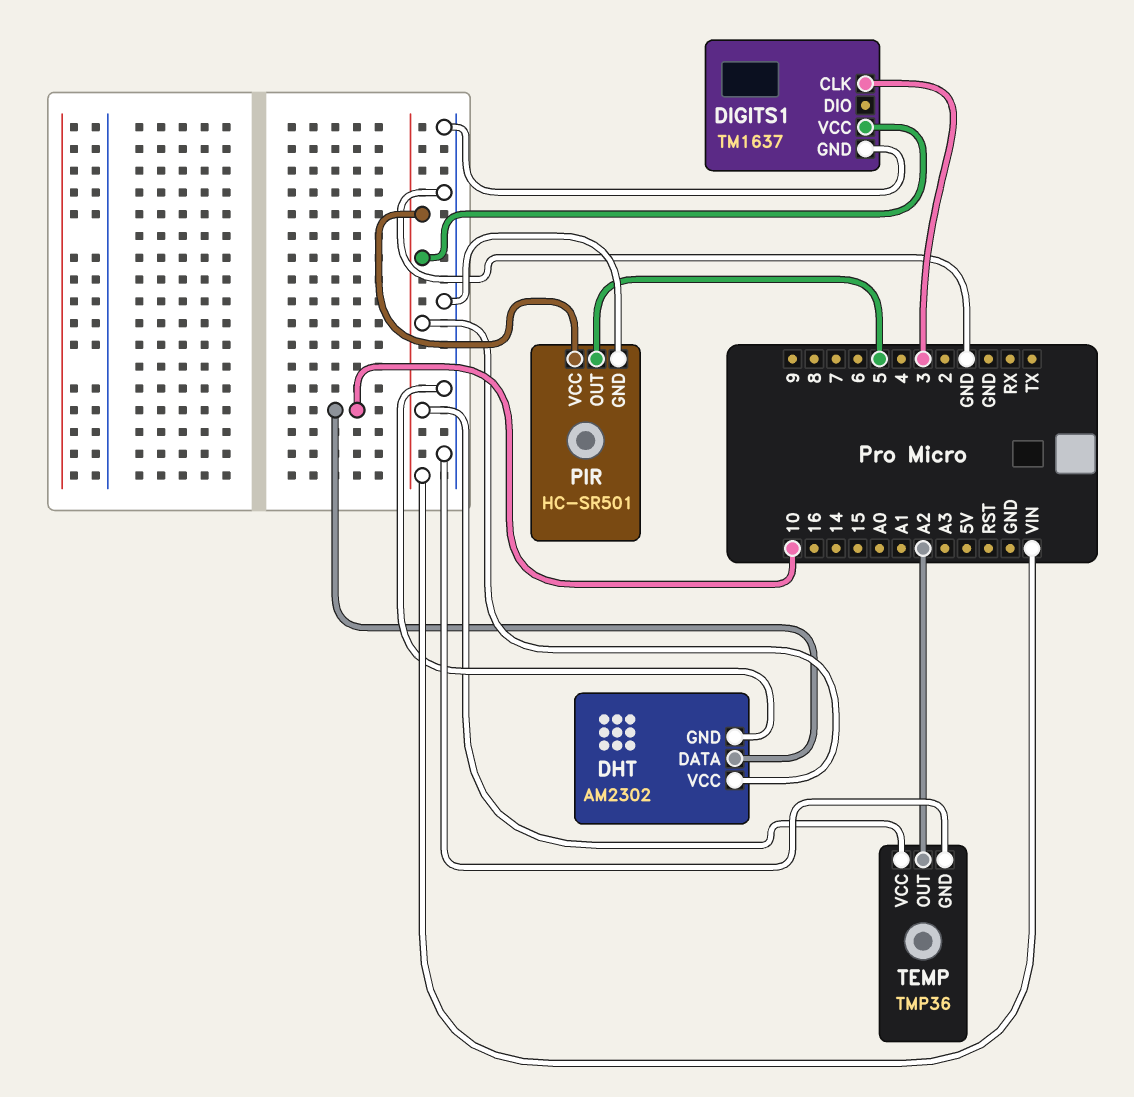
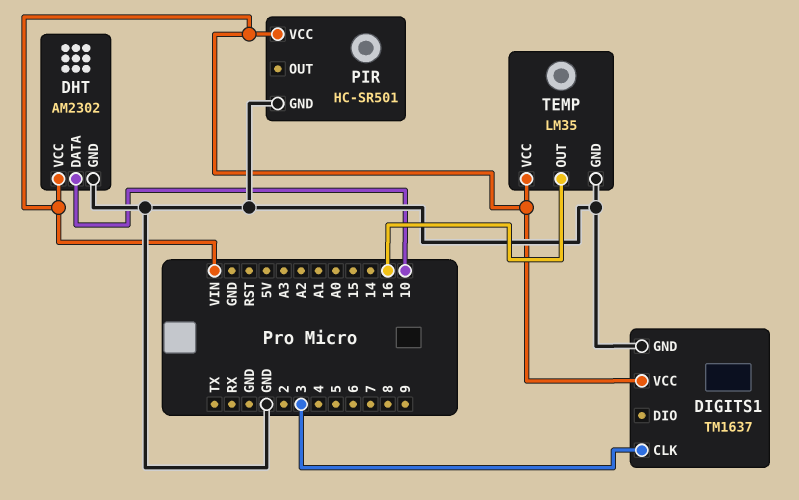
PIR pin OUT: 5 -> none
TEMP: TMP36 -> LM35
TEMP pin OUT: A2 -> 16

